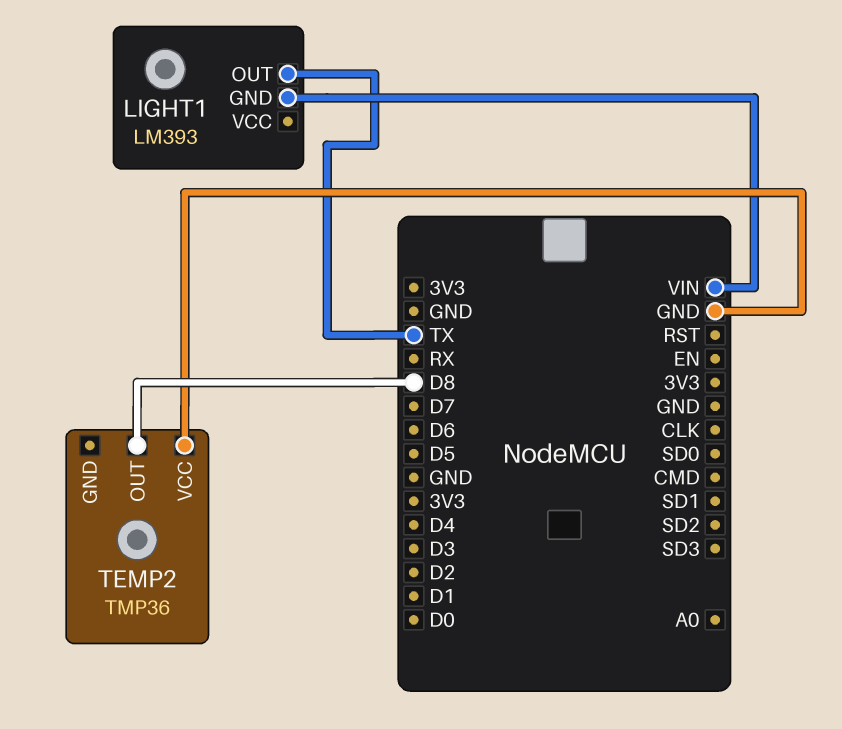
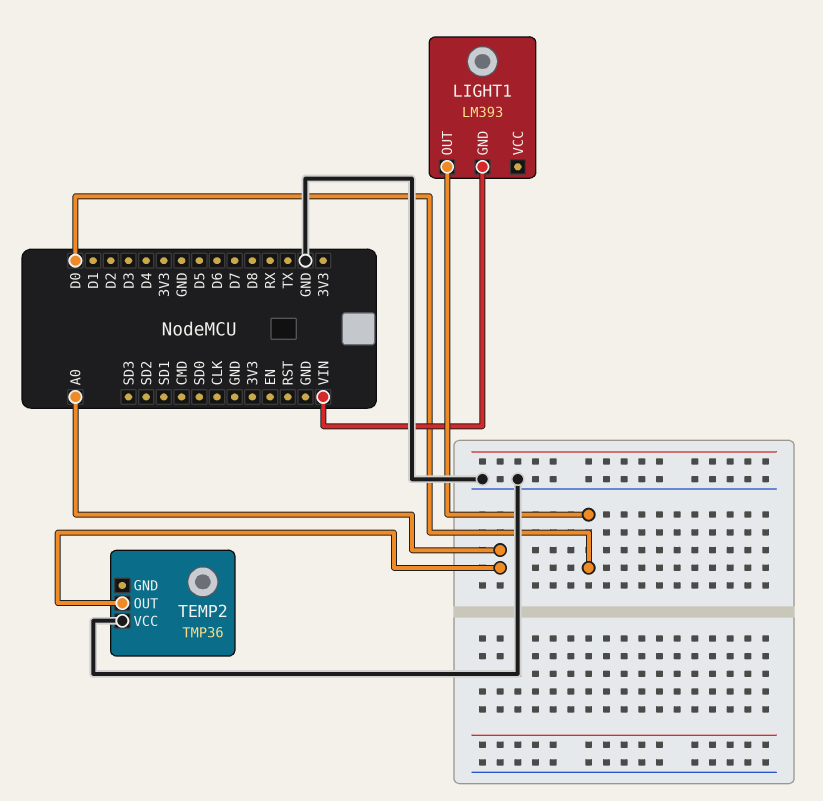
LIGHT1 pin OUT: TX -> D0
TEMP2 pin OUT: D8 -> A0

